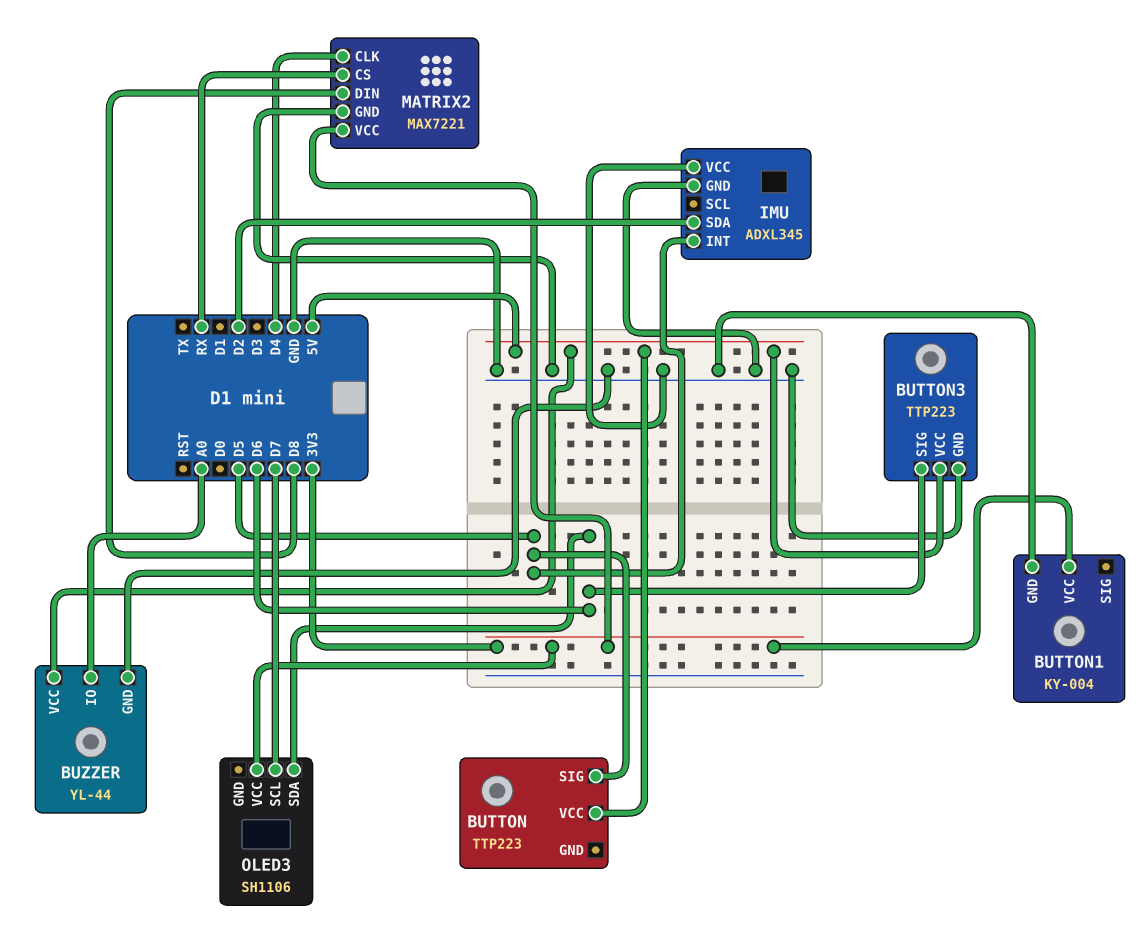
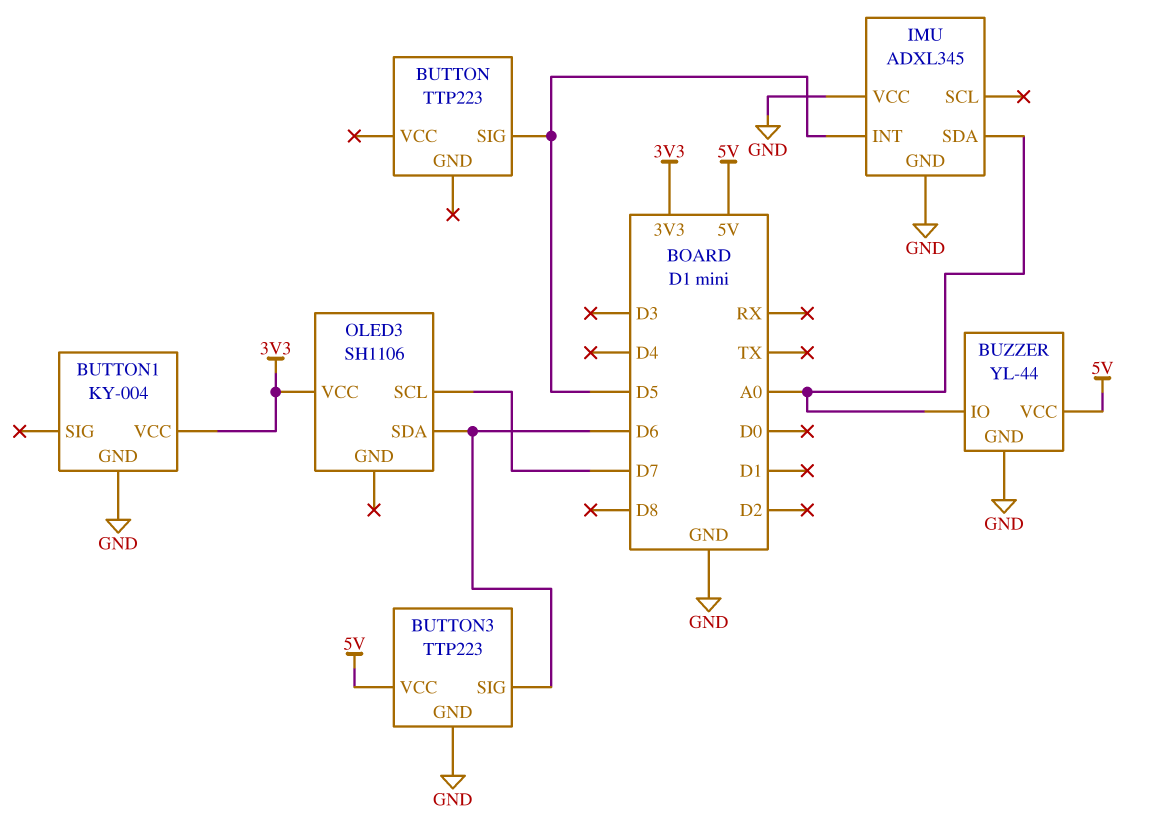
BUTTON pin VCC: 5V -> none
IMU pin SDA: D2 -> A0
MATRIX2: MAX7221 -> none
MATRIX2 pin CLK: D4 -> none
MATRIX2 pin CS: RX -> none
MATRIX2 pin DIN: D8 -> none
MATRIX2 pin GND: GND -> none
MATRIX2 pin VCC: 3V3 -> none

